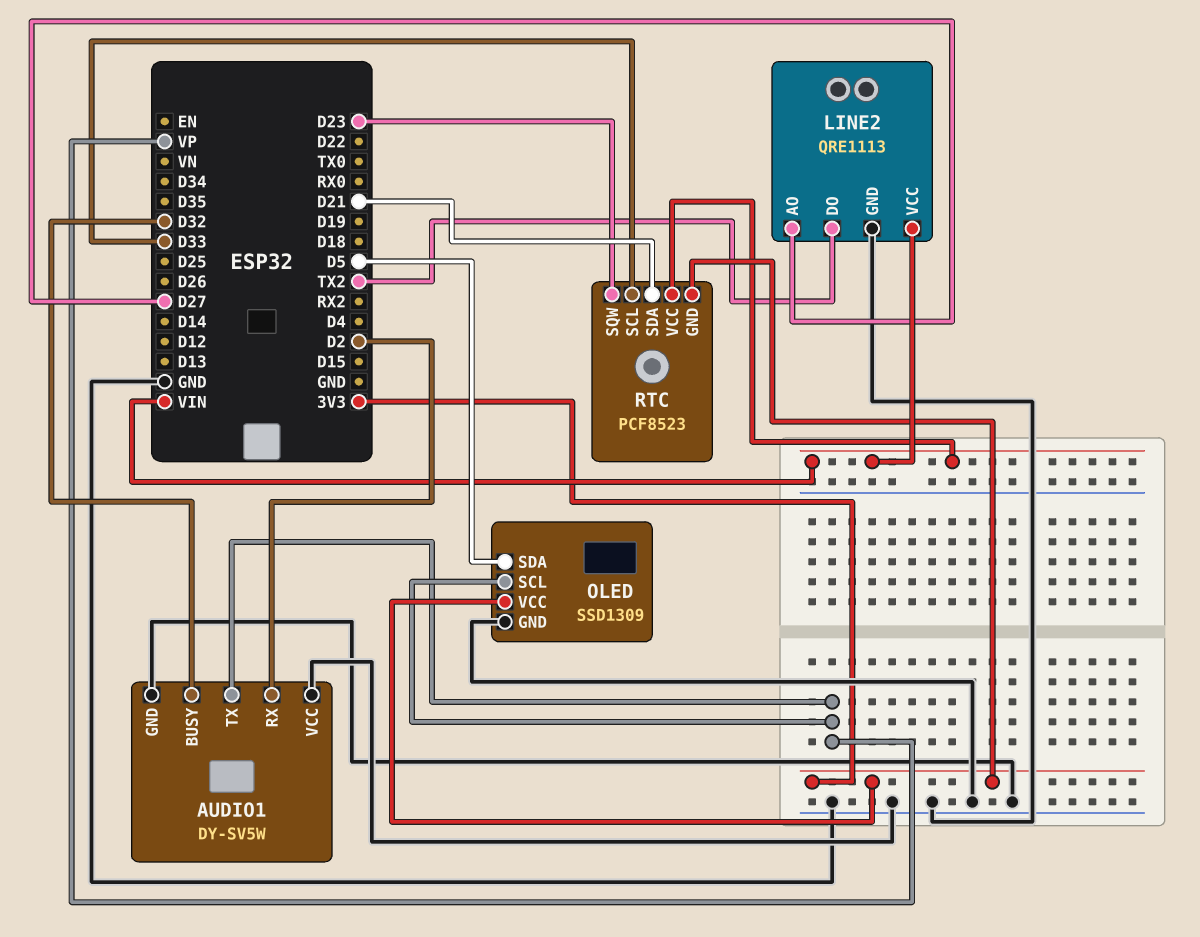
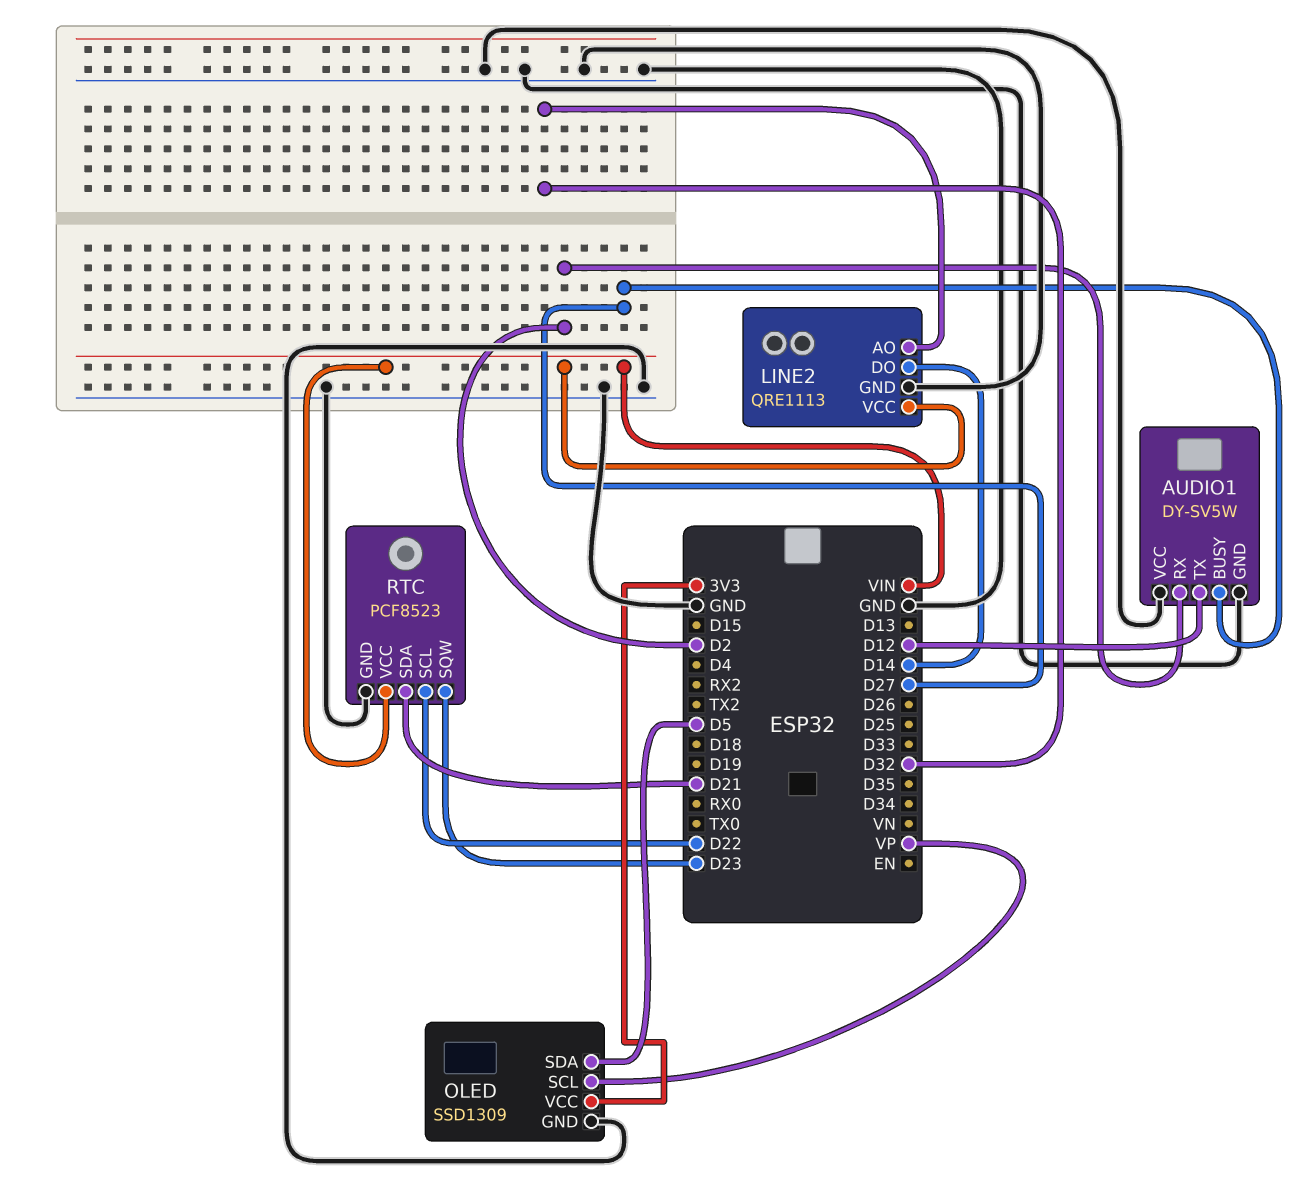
AUDIO1 pin BUSY: D32 -> D27
AUDIO1 pin TX: VP -> D12
LINE2 pin AO: D27 -> D32
LINE2 pin DO: TX2 -> D14
RTC pin GND: 3V3 -> GND
RTC pin SCL: D33 -> D22

